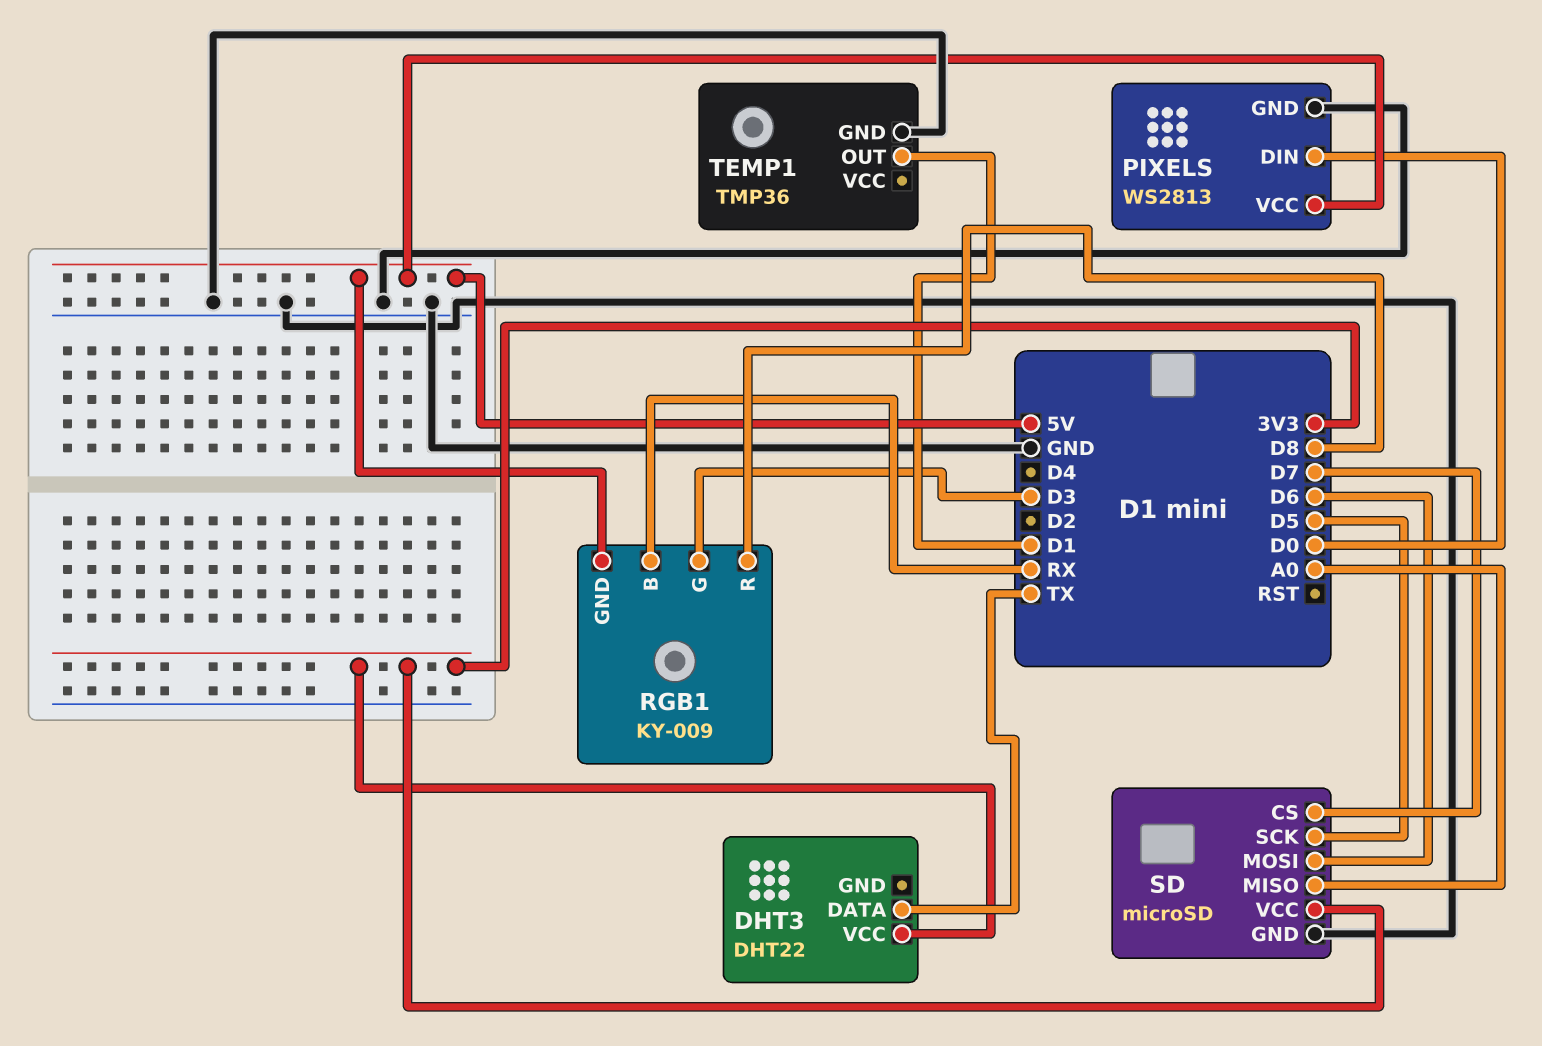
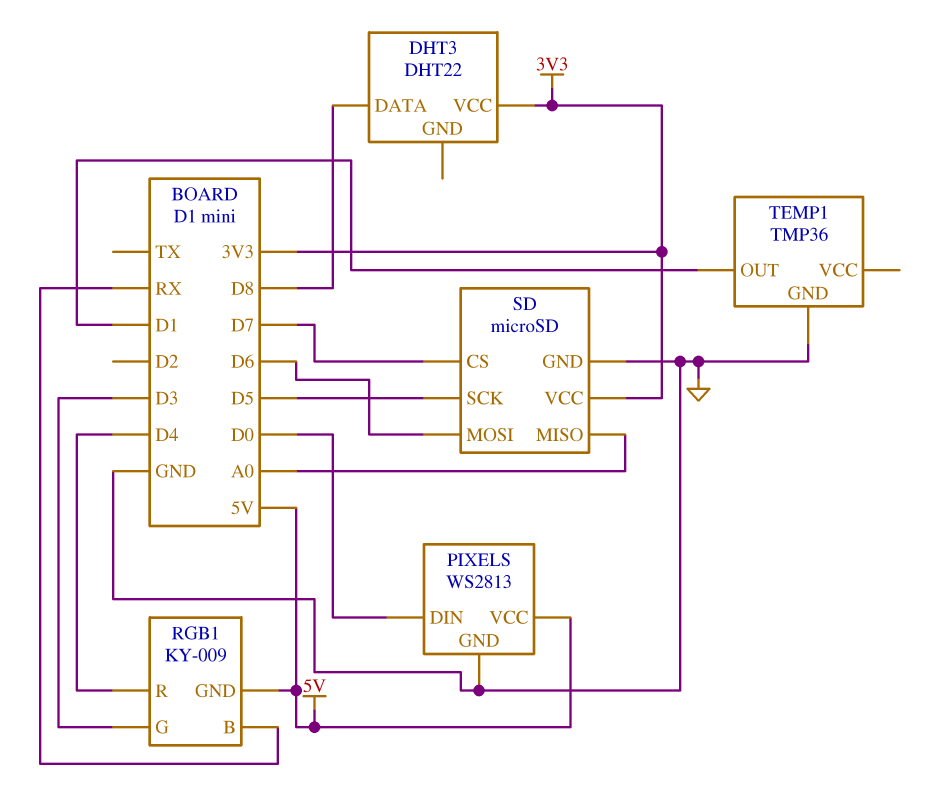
DHT3 pin DATA: TX -> D8
RGB1 pin R: D8 -> D4

